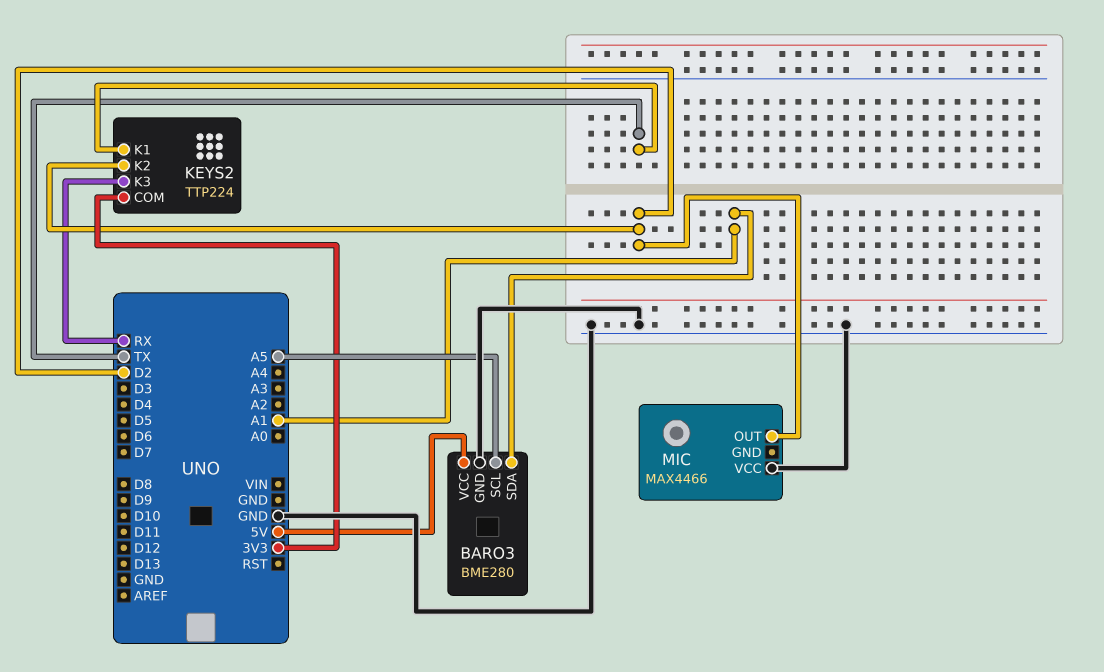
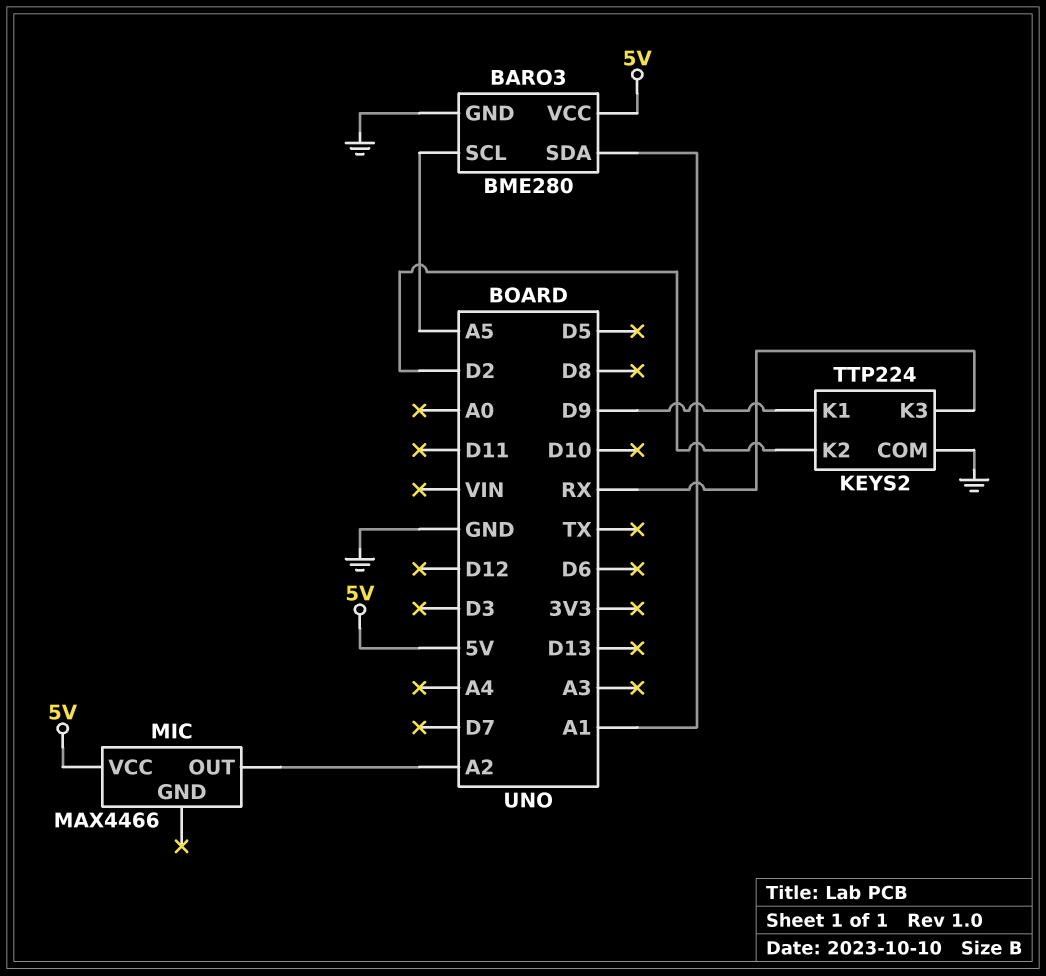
KEYS2 pin COM: 3V3 -> GND
KEYS2 pin K1: TX -> D9
MIC pin OUT: D2 -> A2
MIC pin VCC: GND -> 5V

